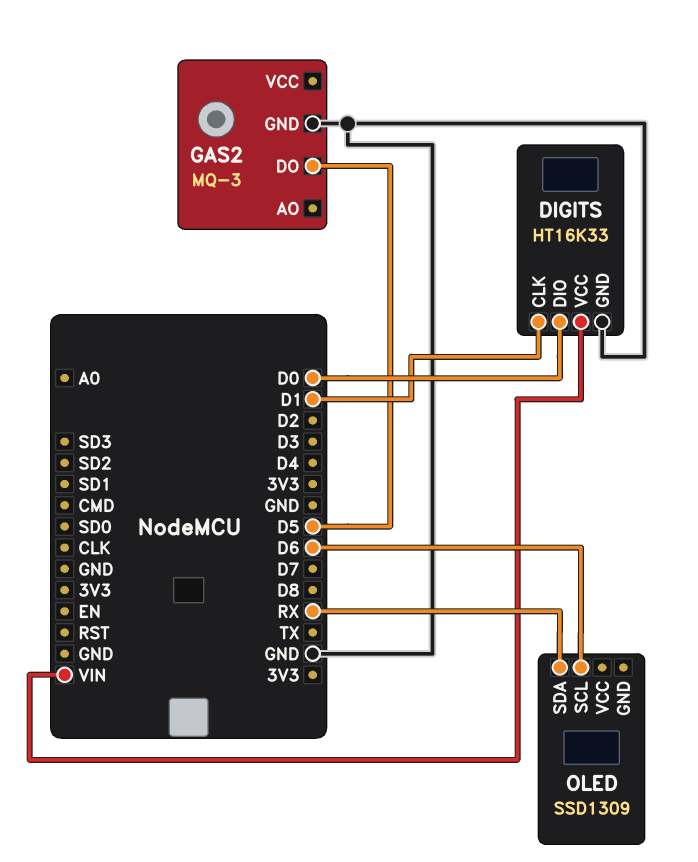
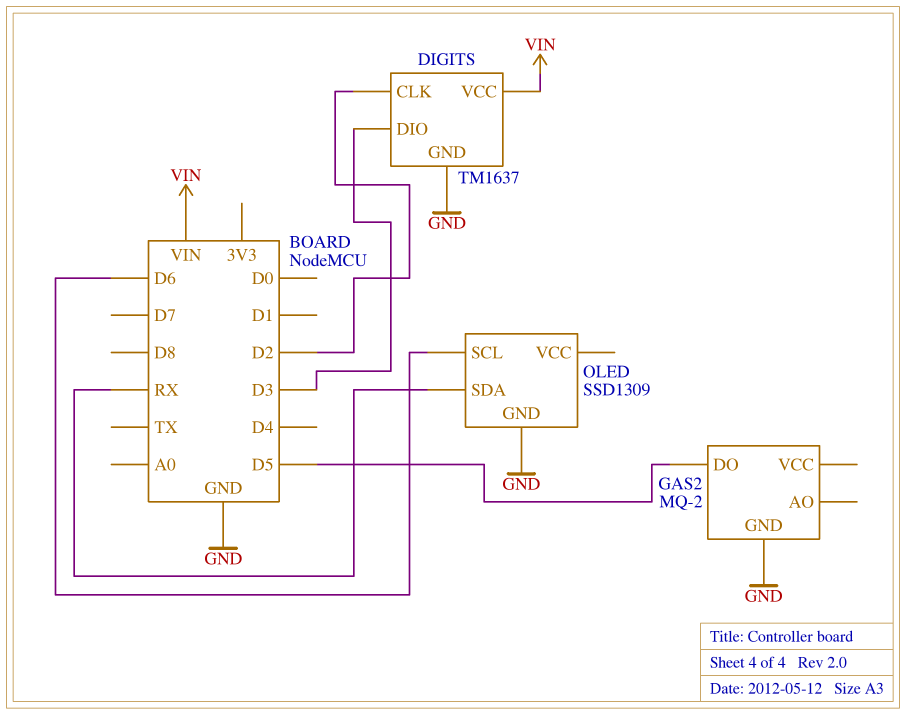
DIGITS: HT16K33 -> TM1637
DIGITS pin CLK: D1 -> D2
DIGITS pin DIO: D0 -> D3
GAS2: MQ-3 -> MQ-2
OLED pin GND: none -> GND

